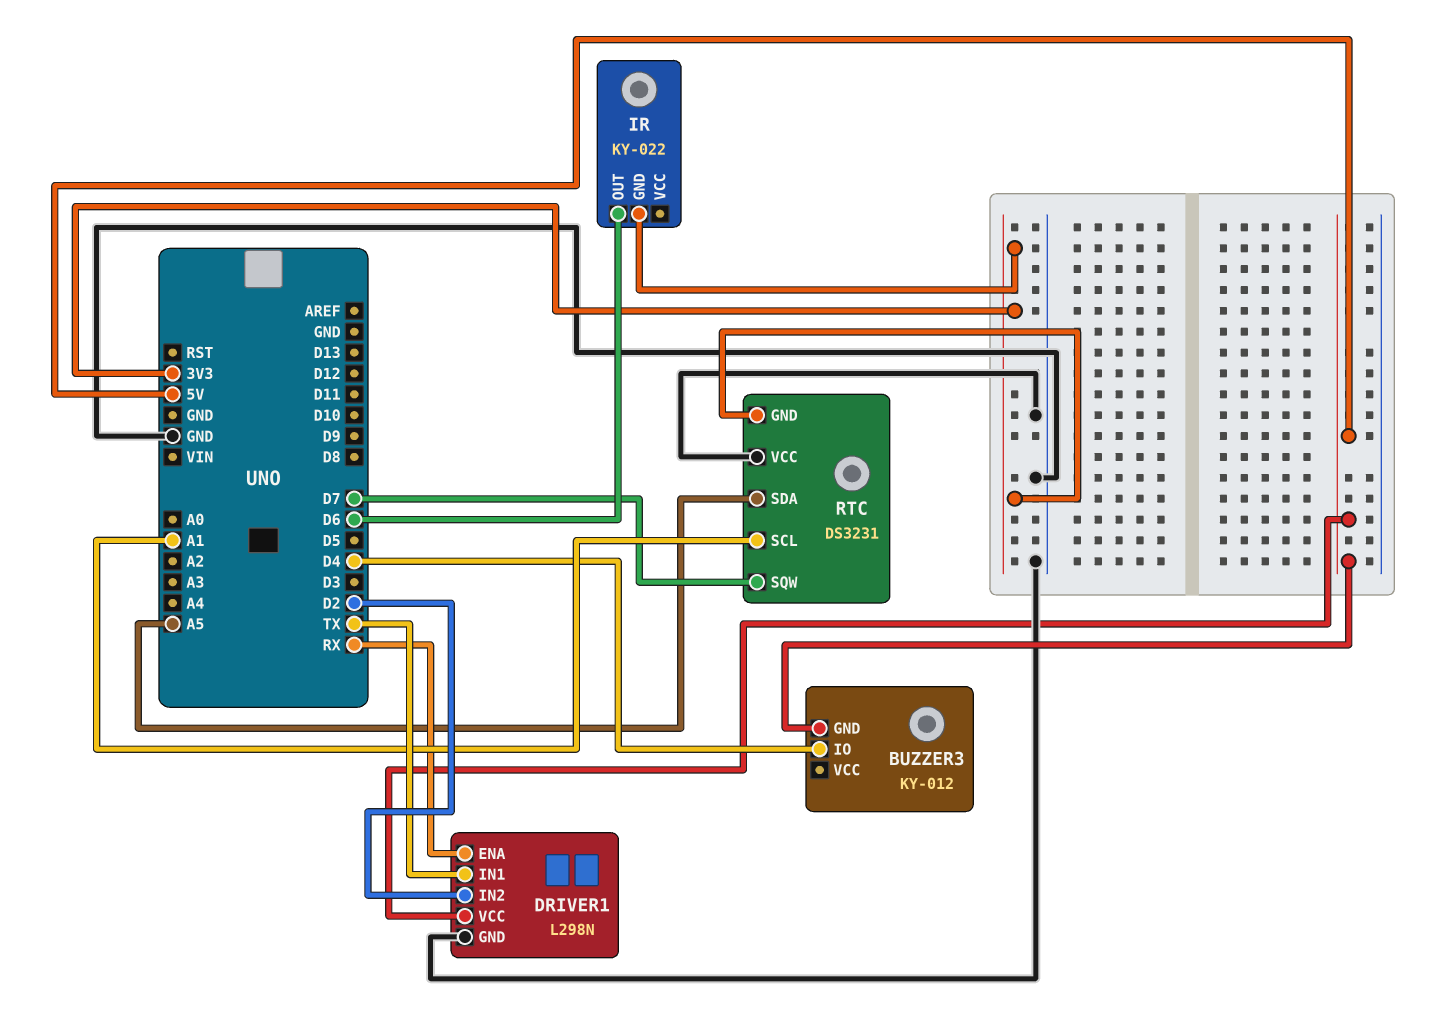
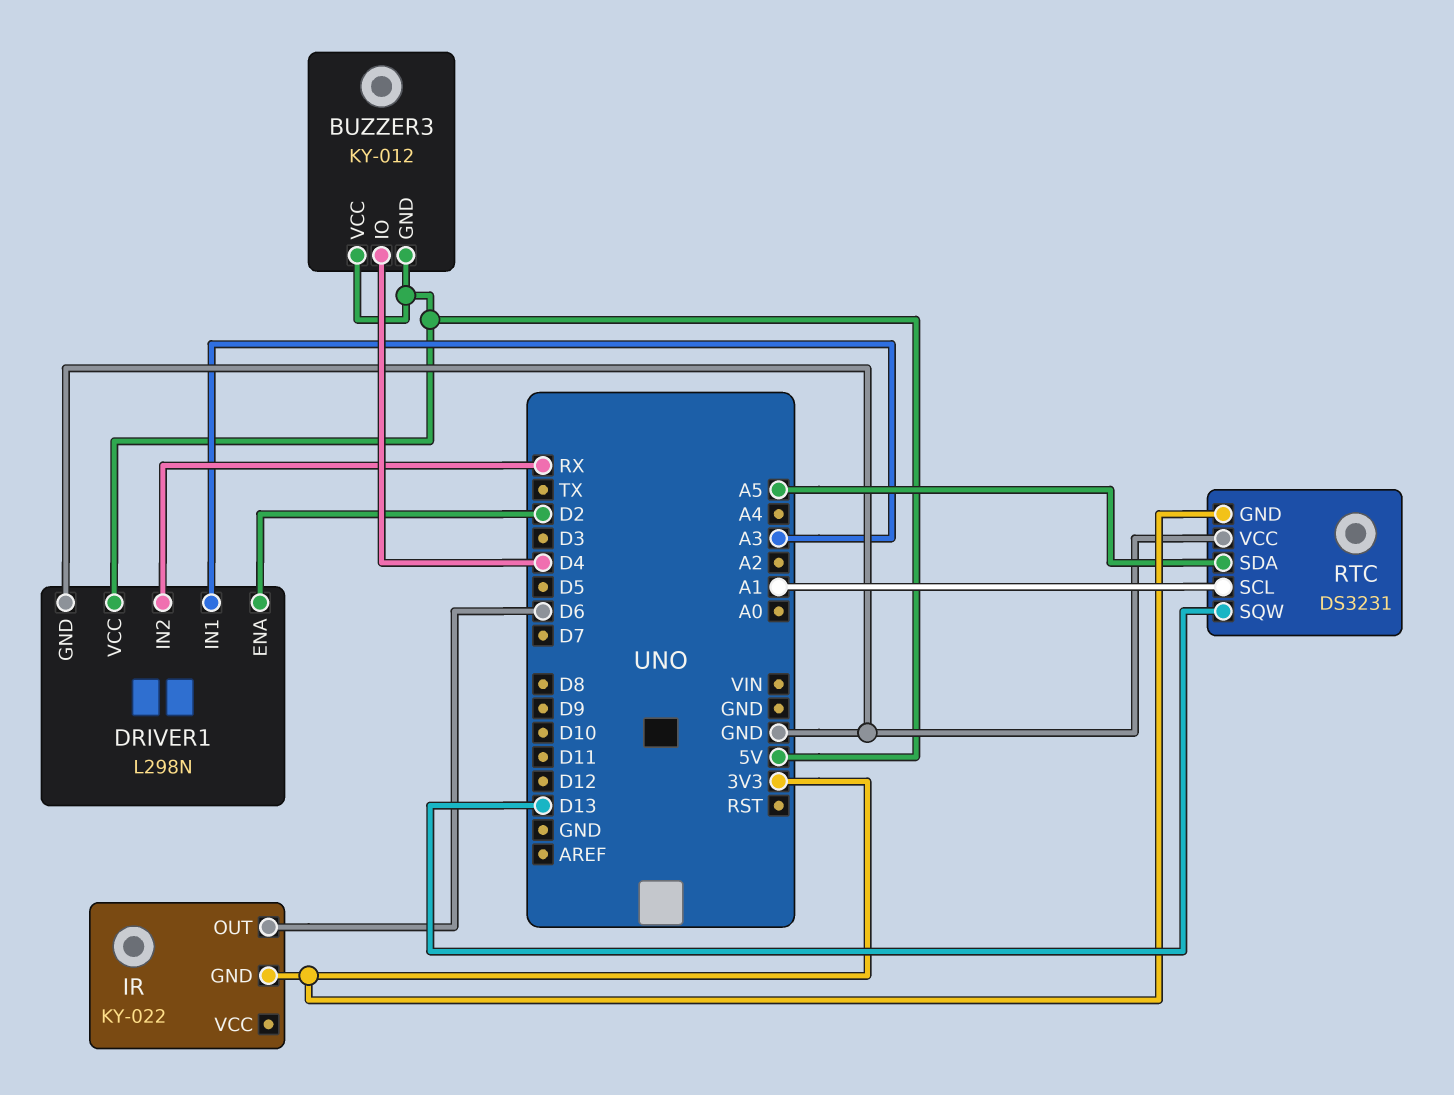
BUZZER3 pin VCC: none -> 5V
DRIVER1 pin ENA: RX -> D2
DRIVER1 pin IN1: TX -> A3
DRIVER1 pin IN2: D2 -> RX
RTC pin SQW: D7 -> D13

